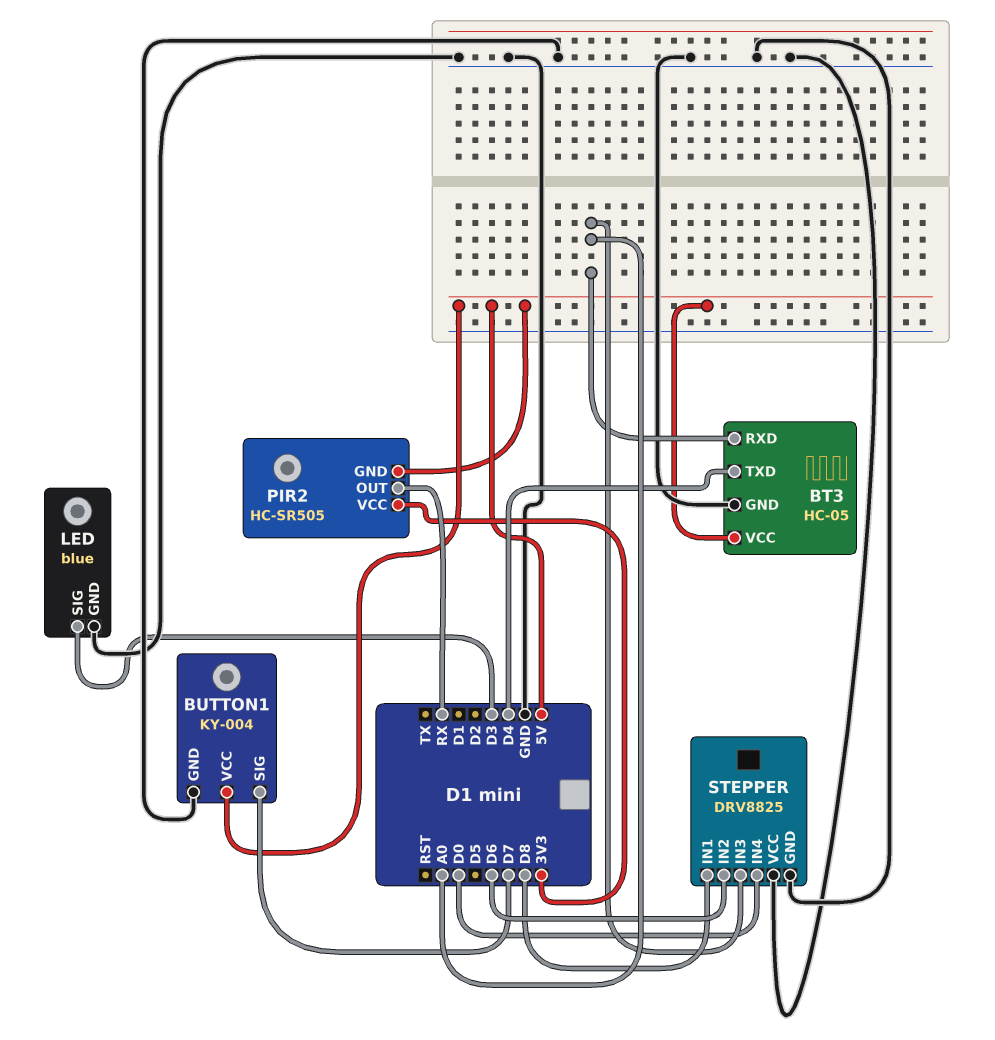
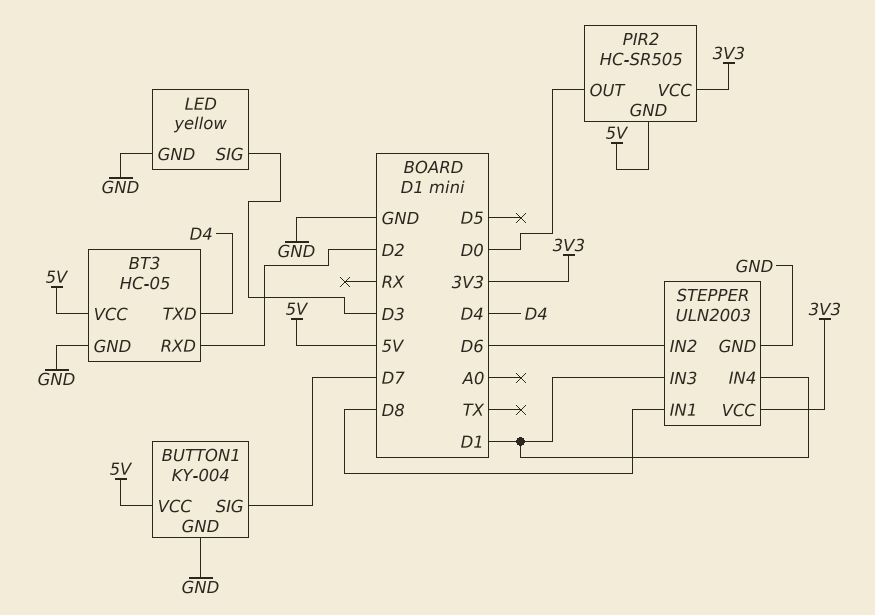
BT3 pin RXD: A0 -> D2
LED: blue -> yellow
PIR2 pin OUT: RX -> D0
STEPPER: DRV8825 -> ULN2003
STEPPER pin IN3: A0 -> D1
STEPPER pin IN4: D0 -> D1
STEPPER pin VCC: GND -> 3V3

